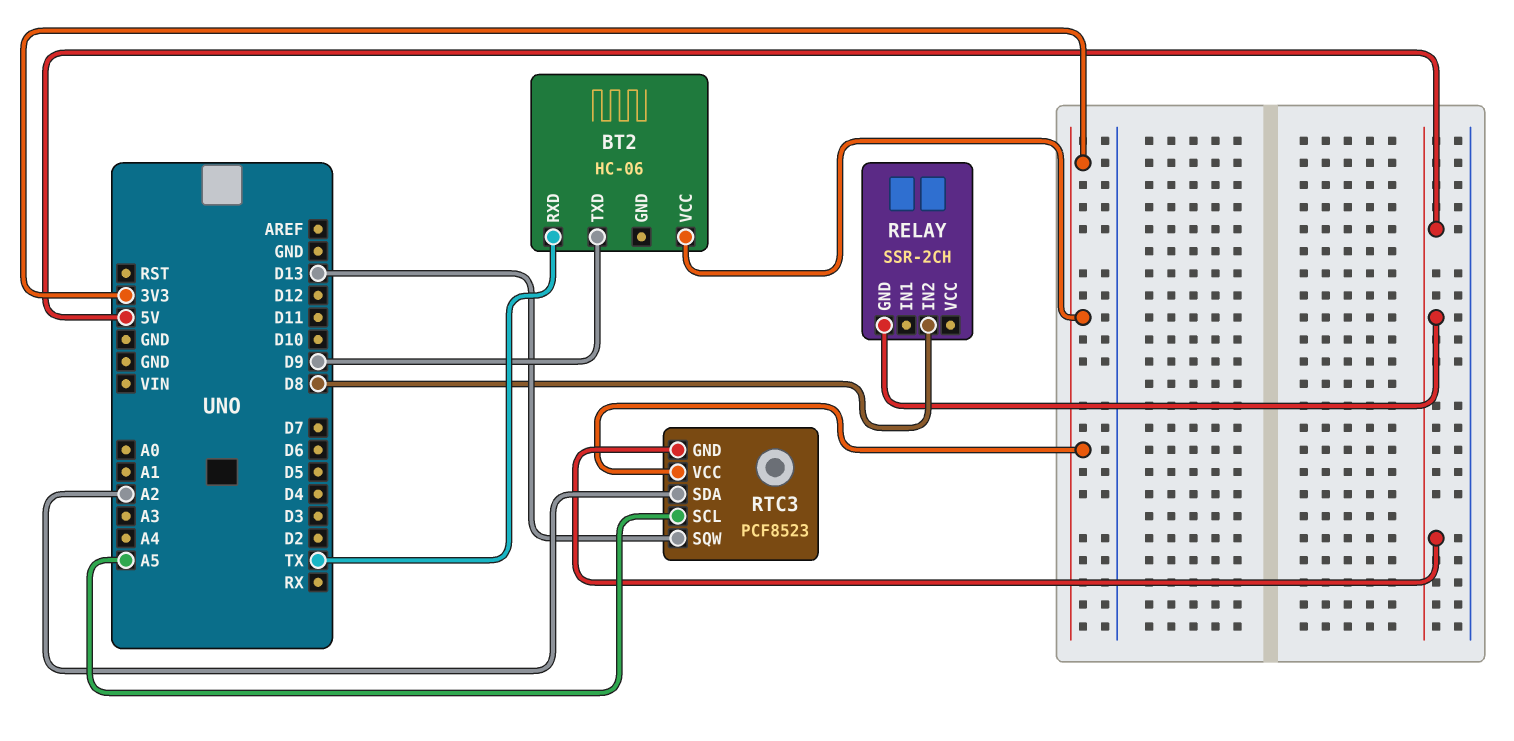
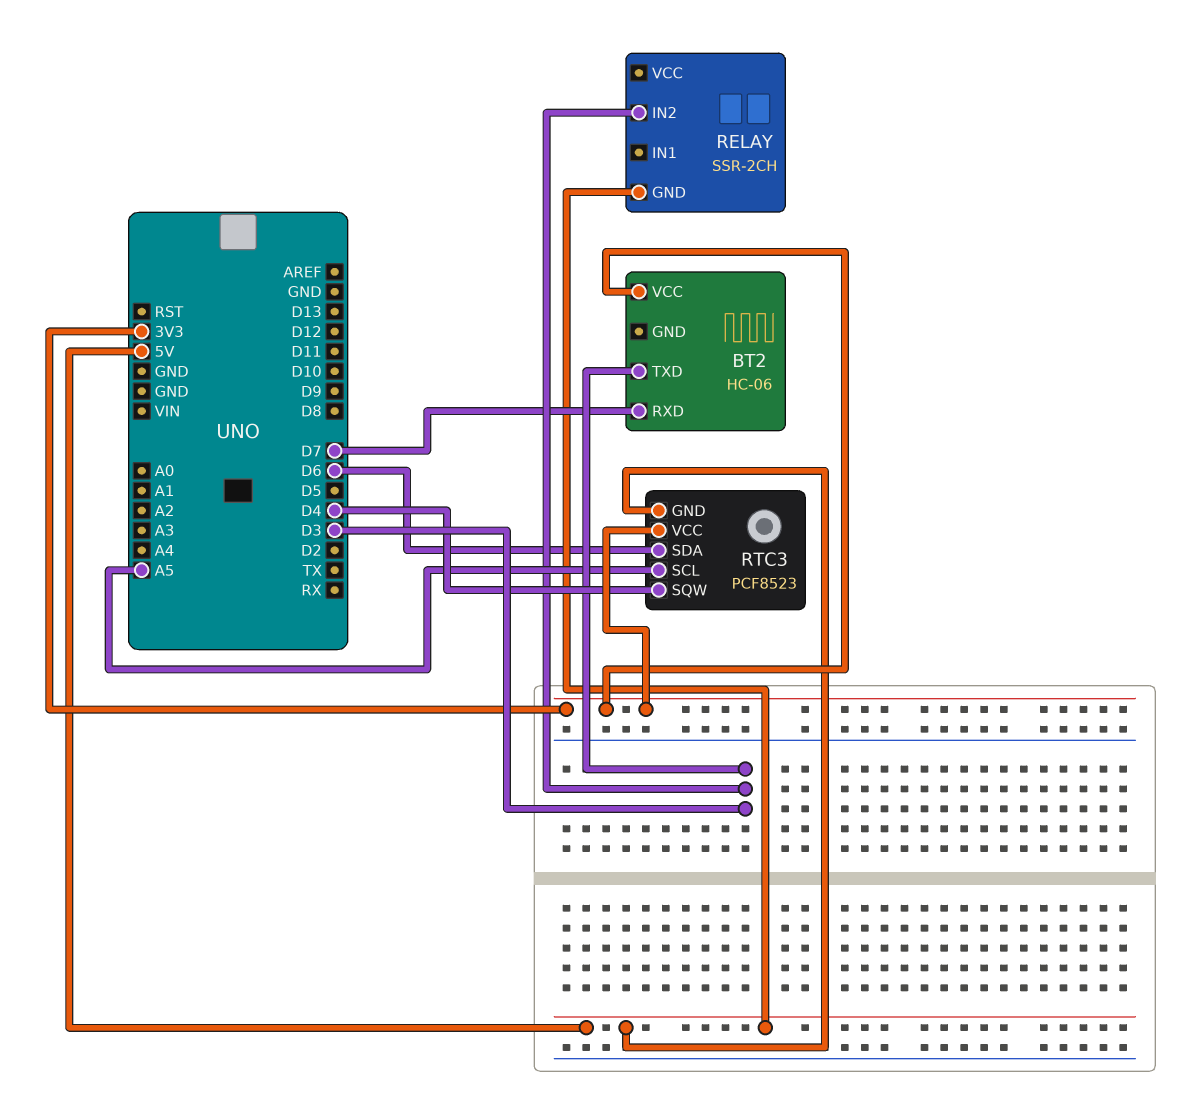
BT2 pin RXD: TX -> D7
BT2 pin TXD: D9 -> D3
RELAY pin IN2: D8 -> D3
RTC3 pin SDA: A2 -> D6
RTC3 pin SQW: D13 -> D4

